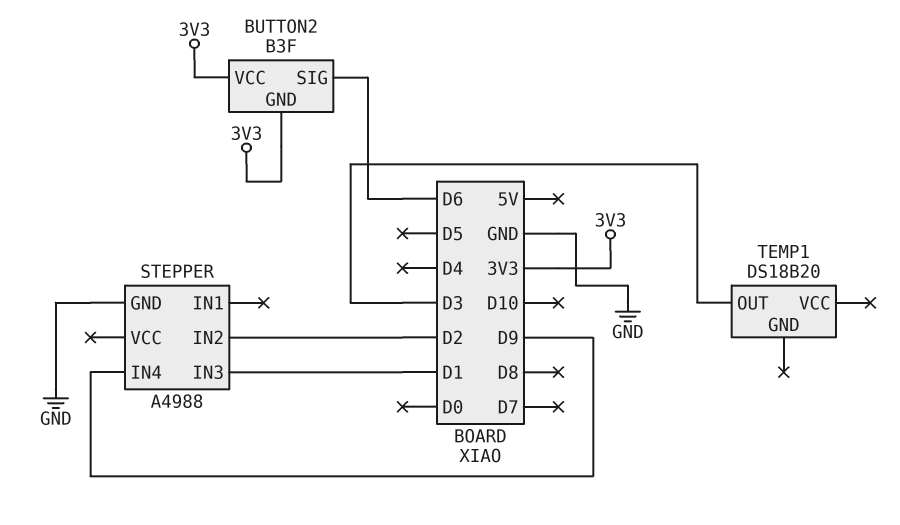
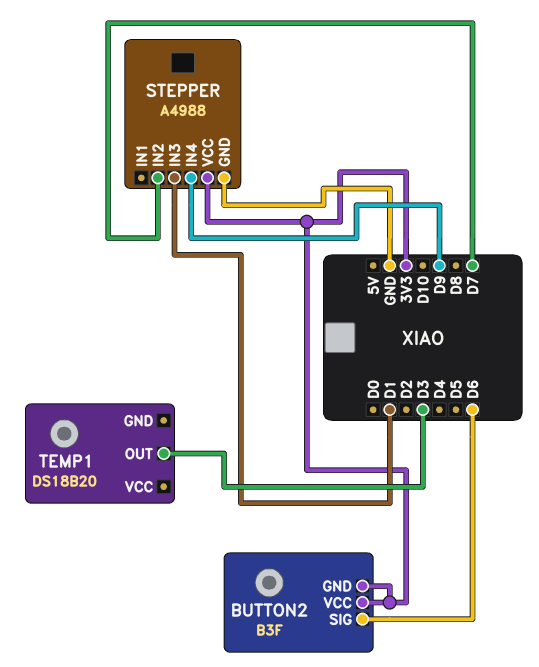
STEPPER pin IN2: D2 -> D7
STEPPER pin VCC: none -> 3V3

